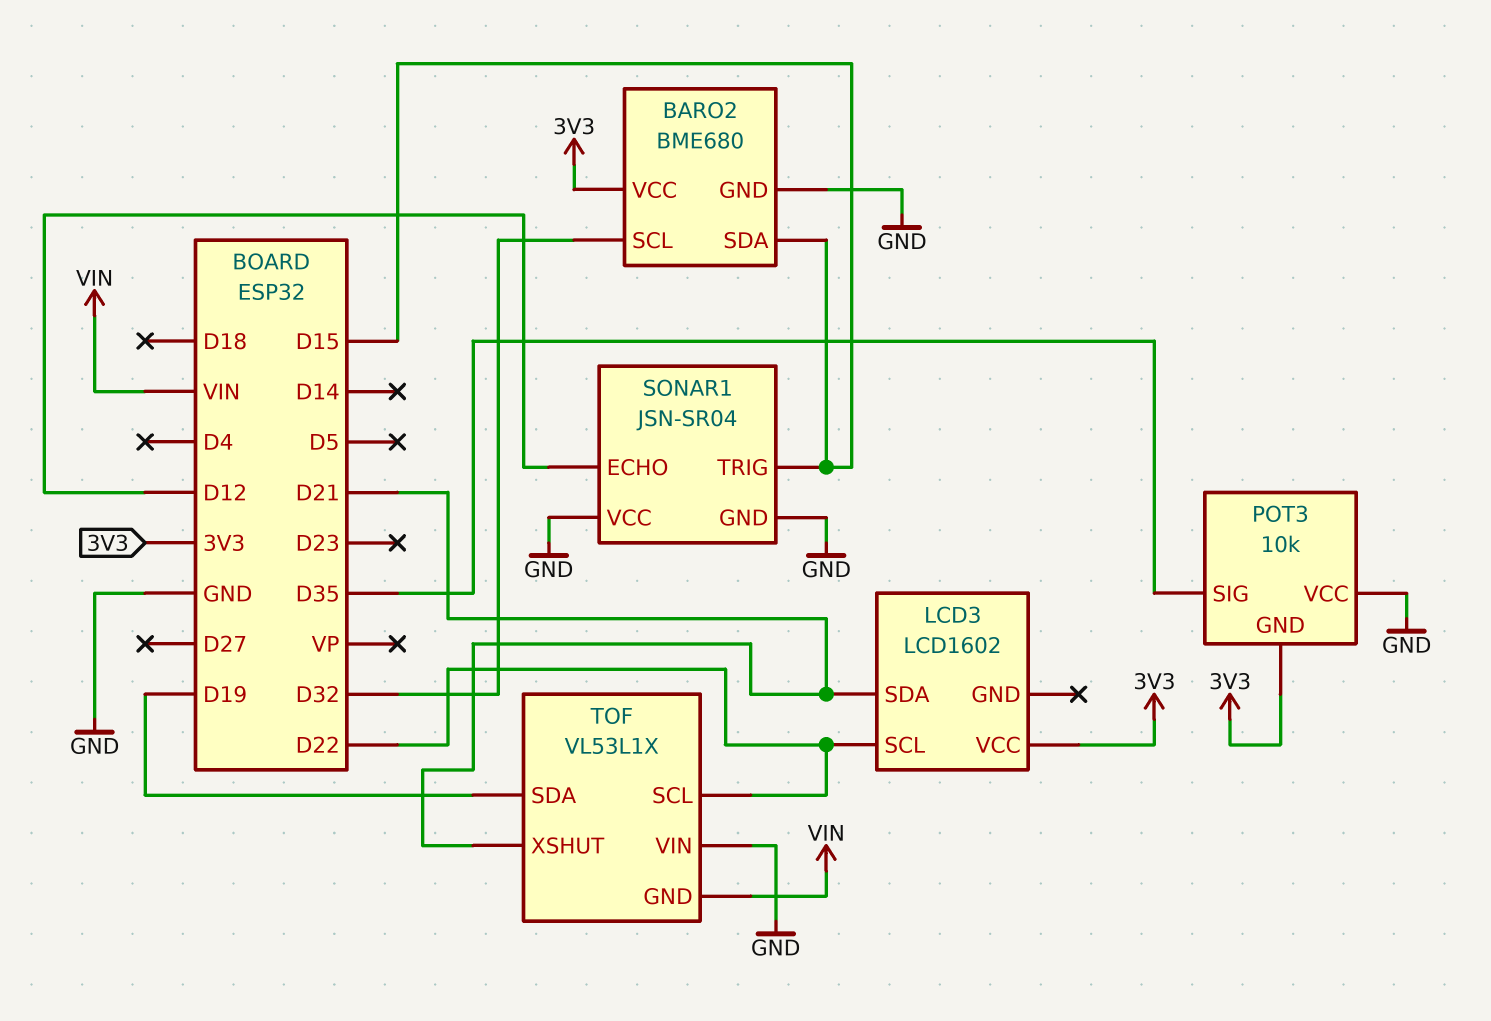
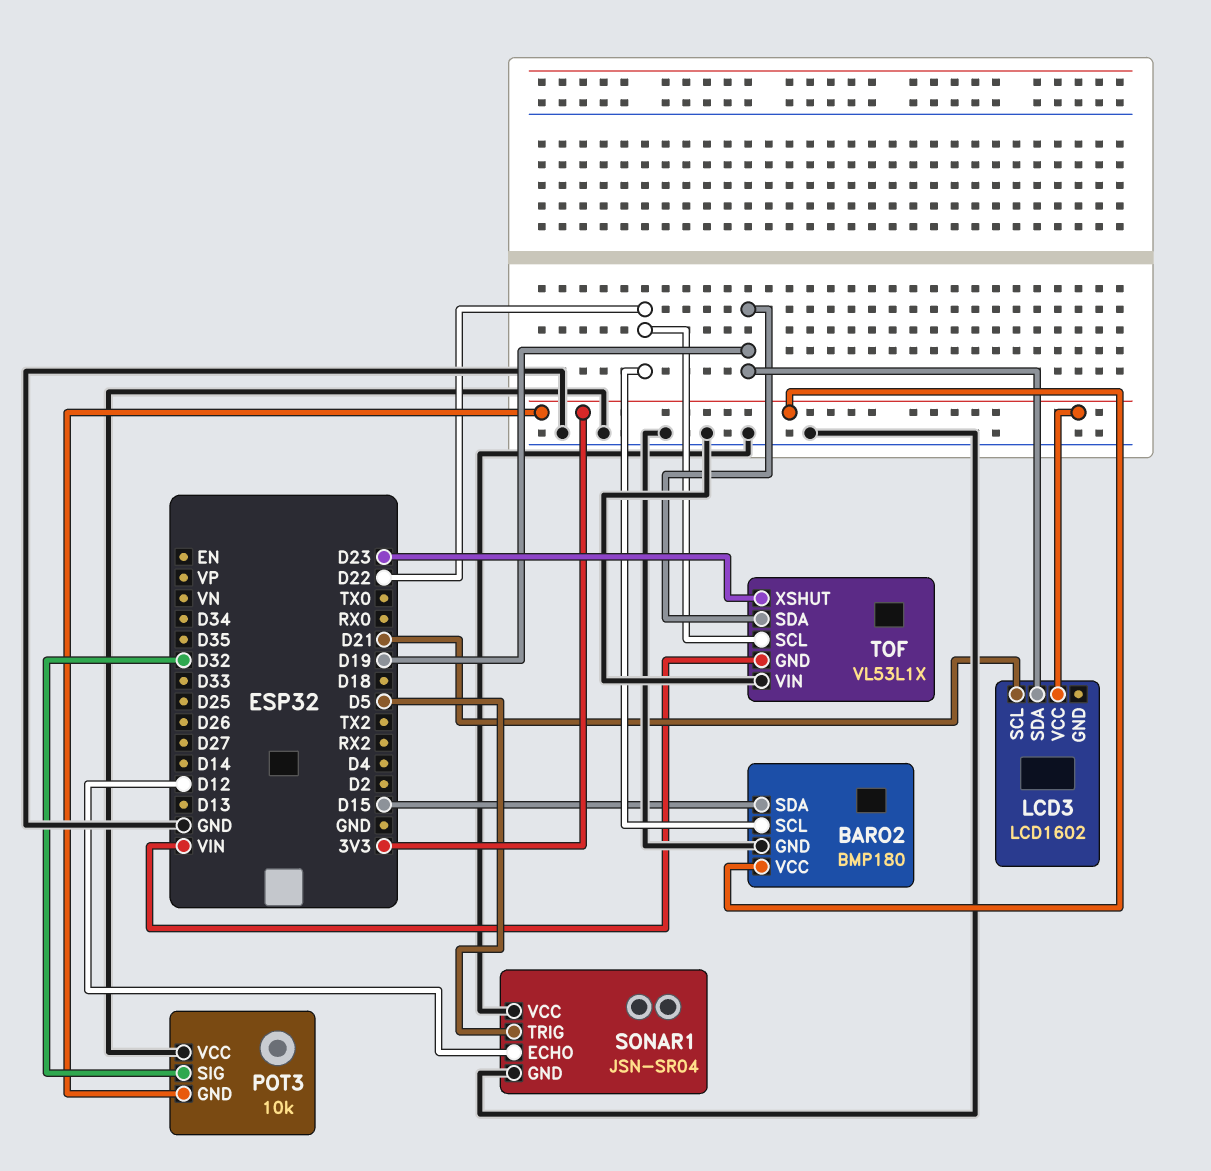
BARO2: BME680 -> BMP180
BARO2 pin SCL: D32 -> D22
LCD3 pin SCL: D22 -> D21
LCD3 pin SDA: D21 -> D19
POT3 pin SIG: D35 -> D32
SONAR1 pin TRIG: D15 -> D5
TOF pin XSHUT: D21 -> D23

